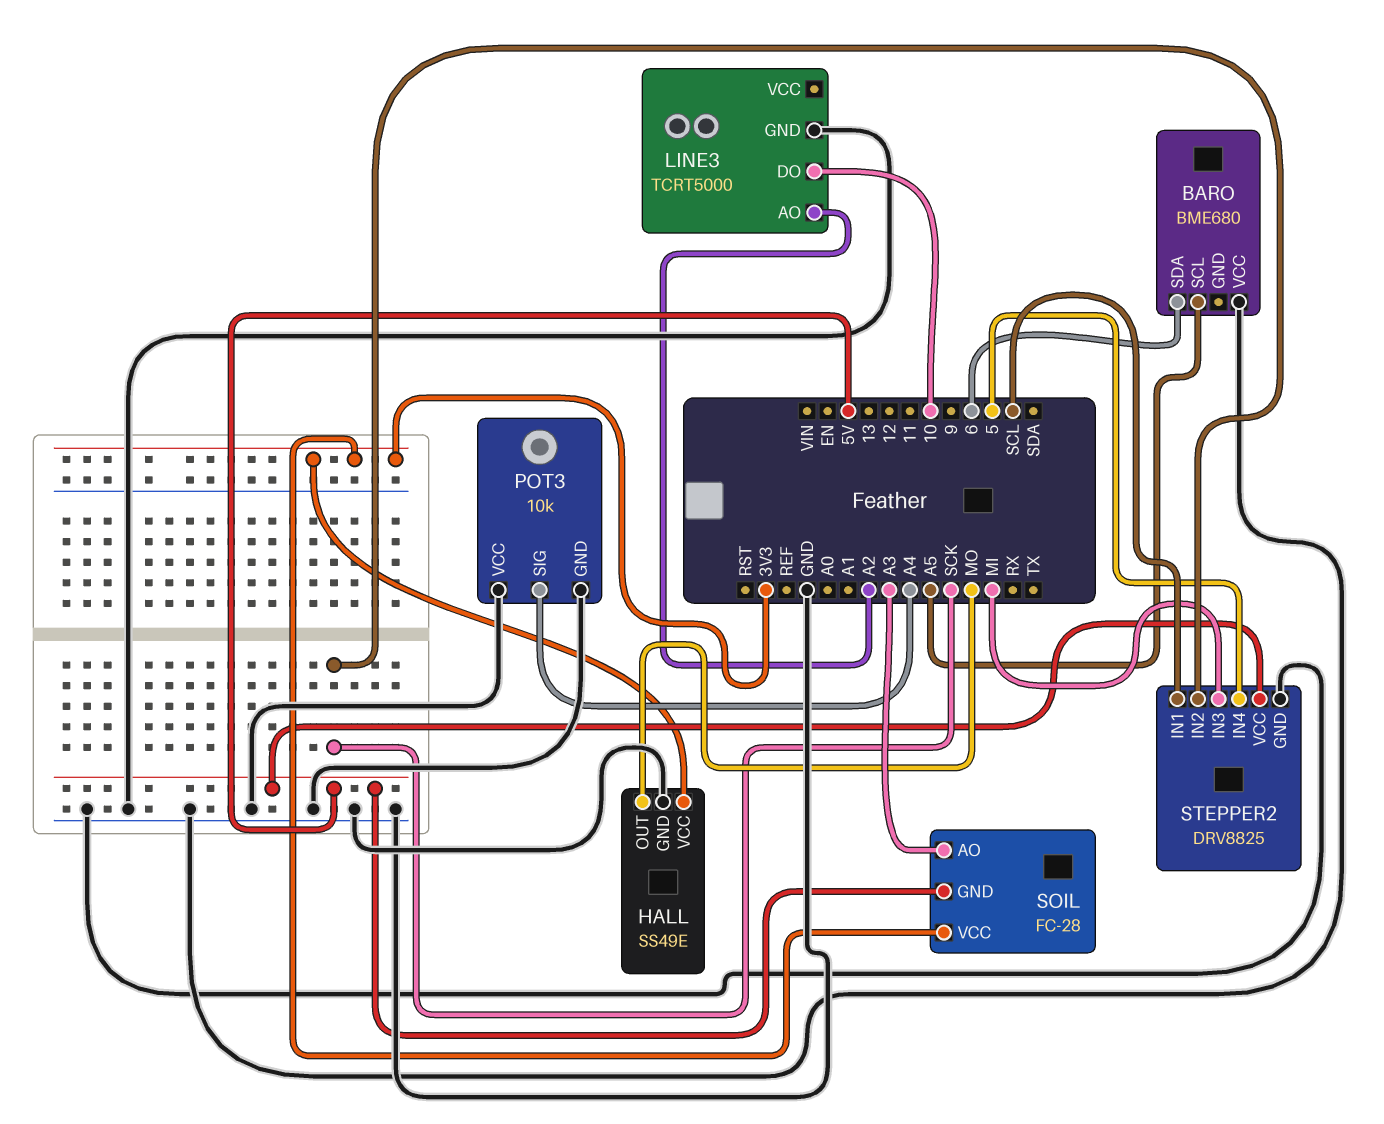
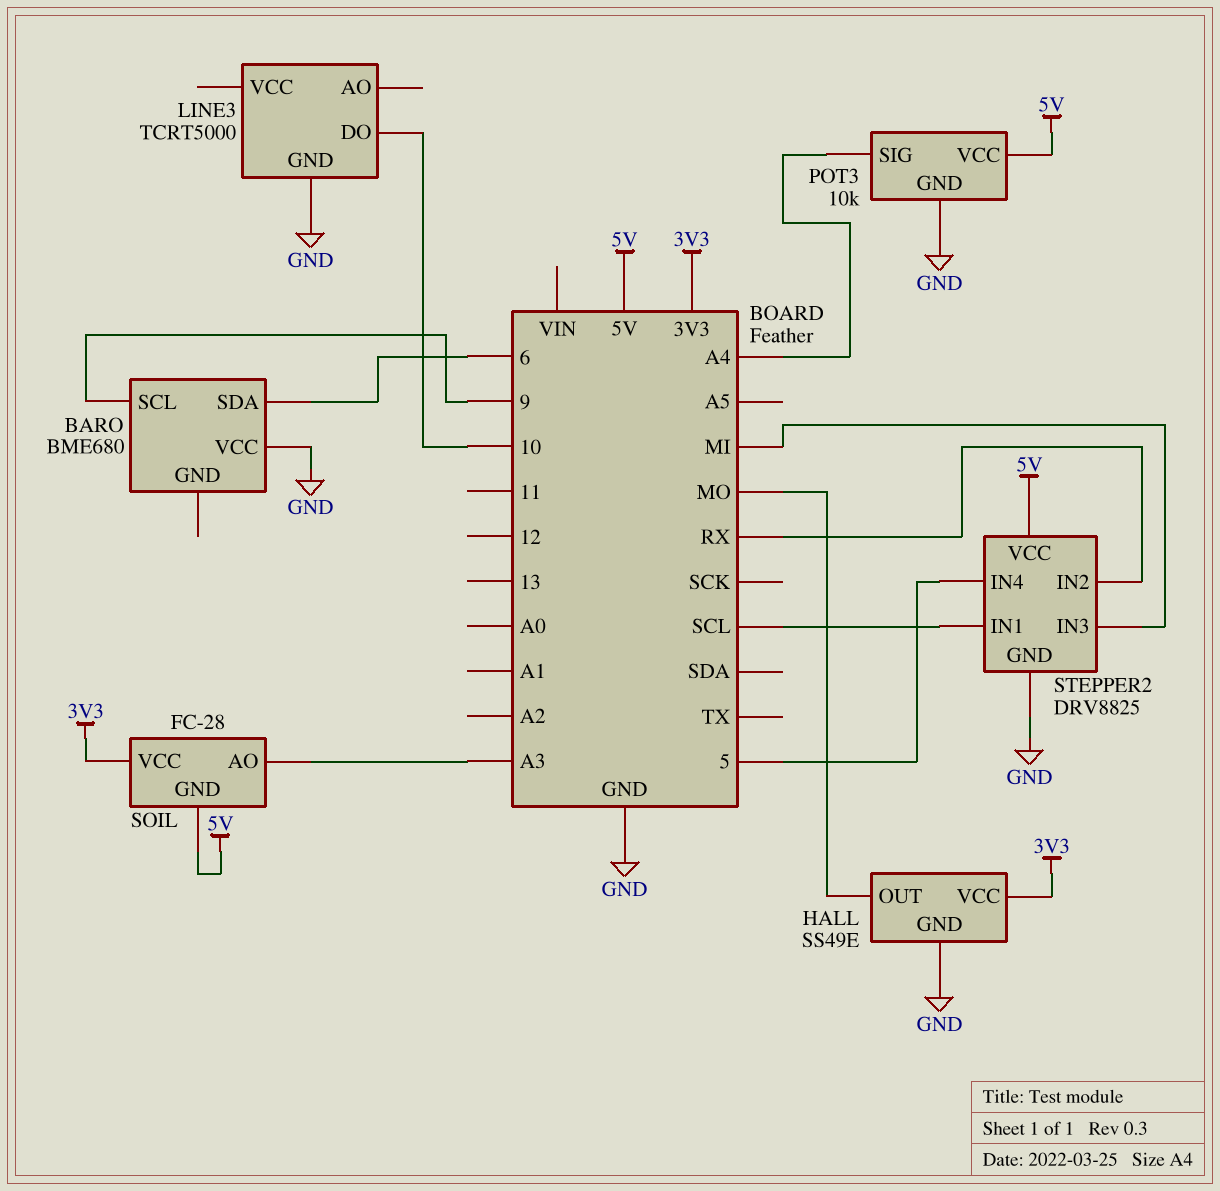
BARO pin SCL: A5 -> 9
LINE3 pin AO: A2 -> none
POT3 pin VCC: GND -> 5V
STEPPER2 pin IN2: SCK -> RX

